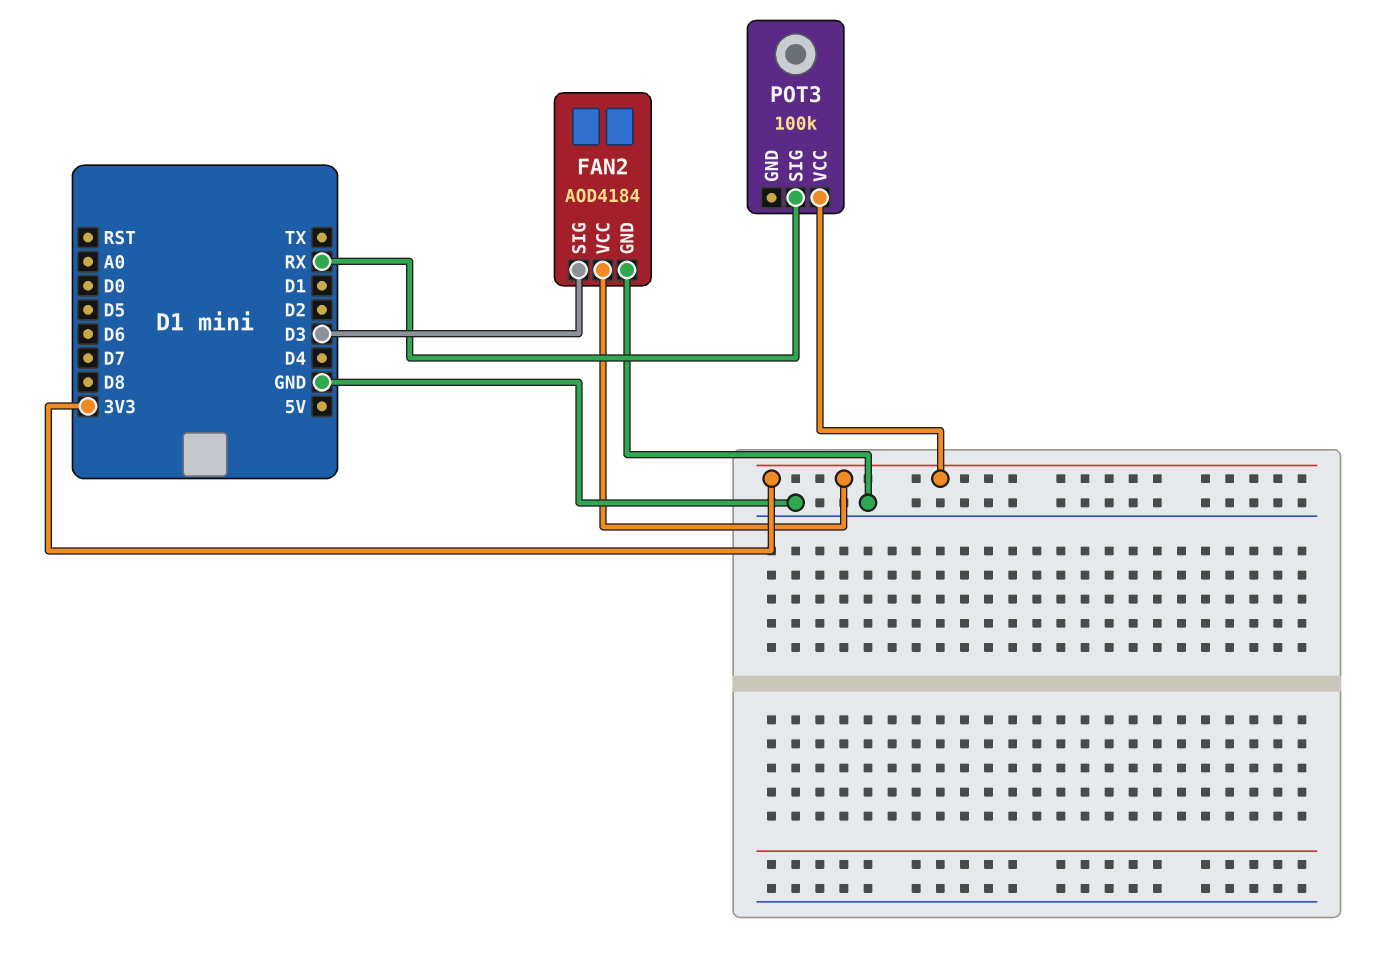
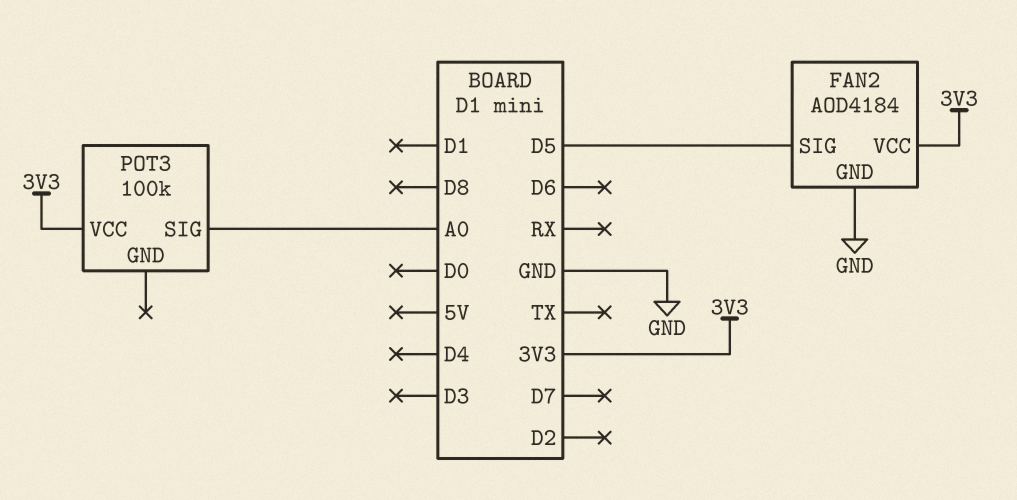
FAN2 pin SIG: D3 -> D5
POT3 pin SIG: RX -> A0

